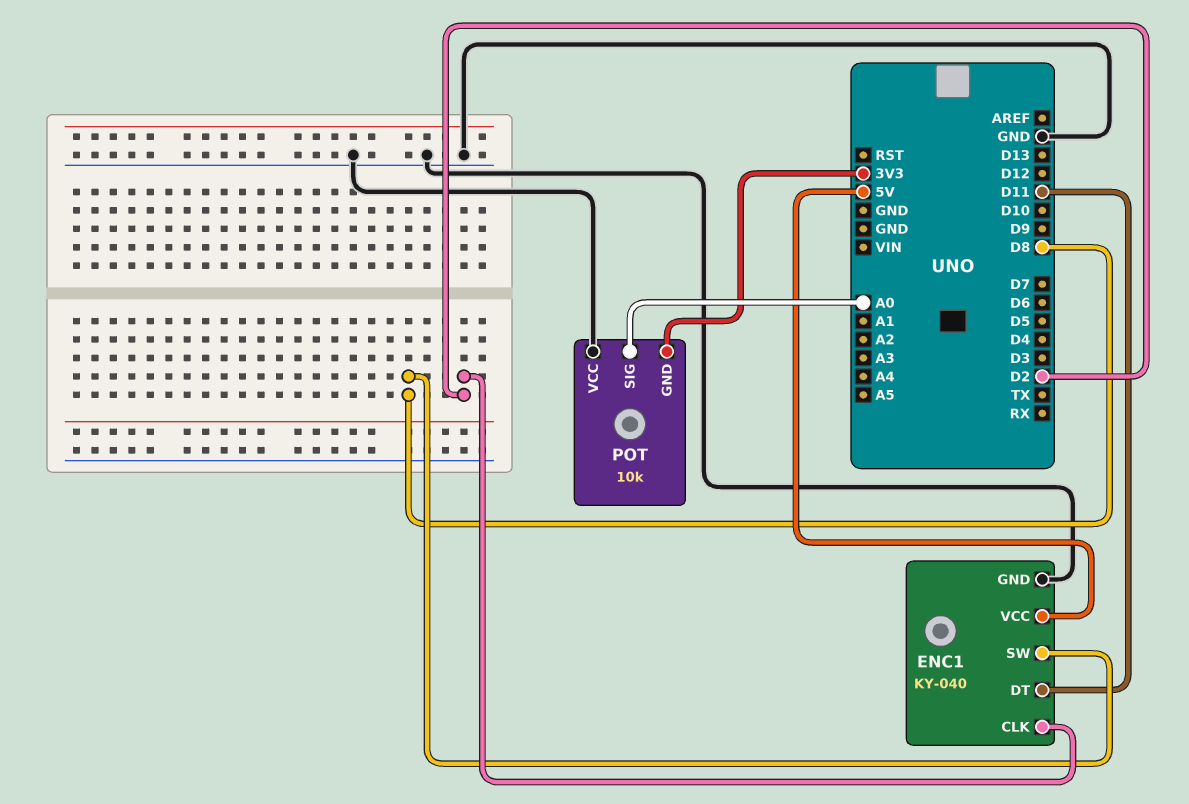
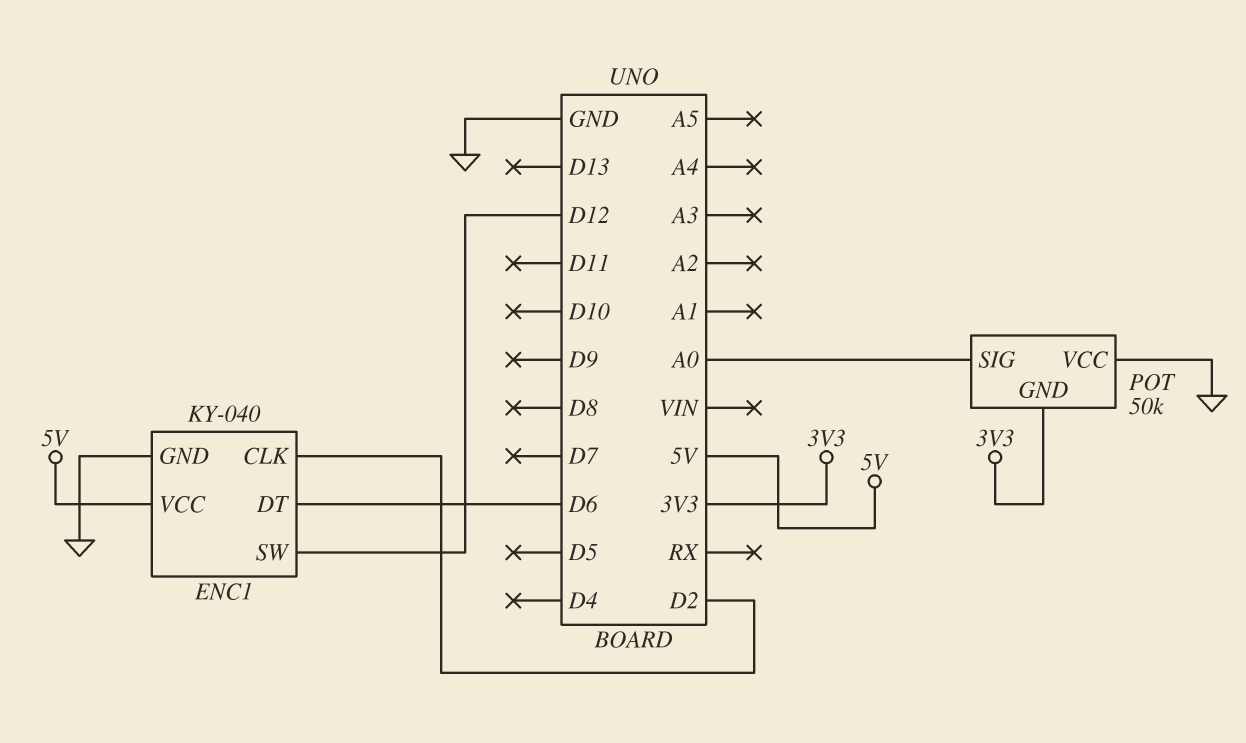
ENC1 pin DT: D11 -> D6
ENC1 pin SW: D8 -> D12
POT: 10k -> 50k

